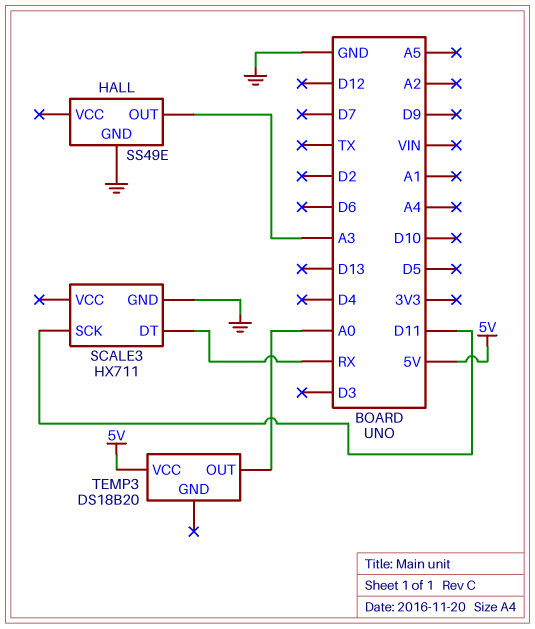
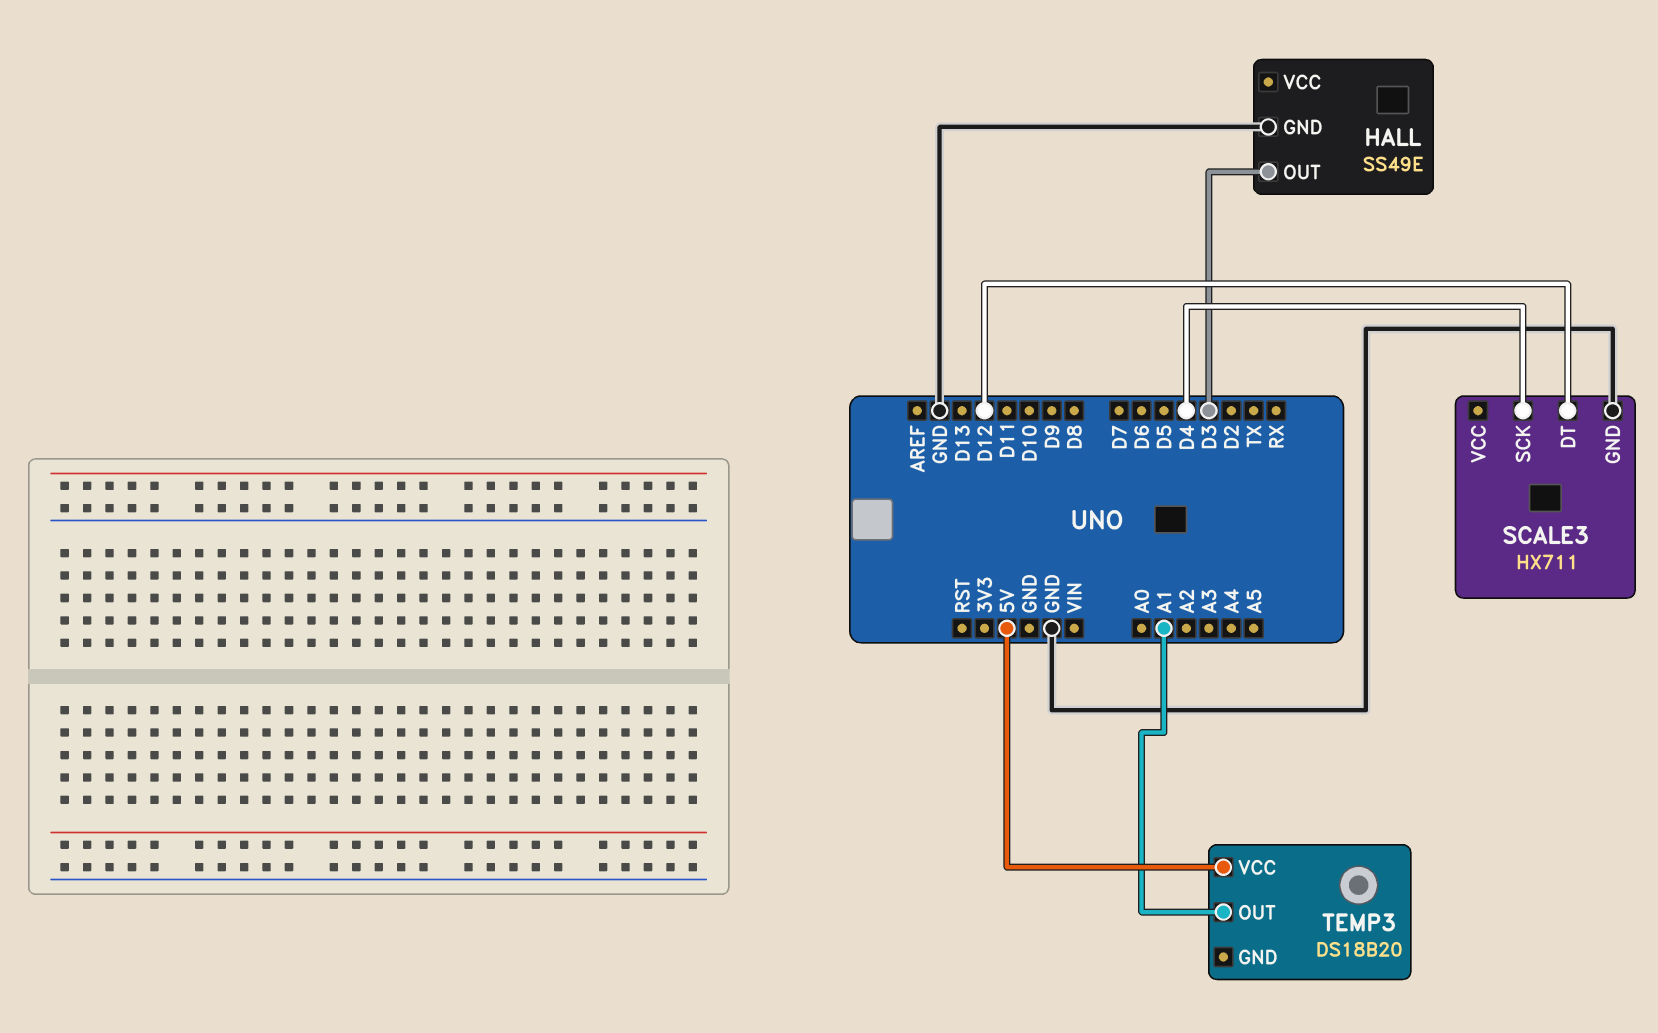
HALL pin OUT: A3 -> D3
SCALE3 pin DT: RX -> D12
SCALE3 pin SCK: D11 -> D4
TEMP3 pin OUT: A0 -> A1

